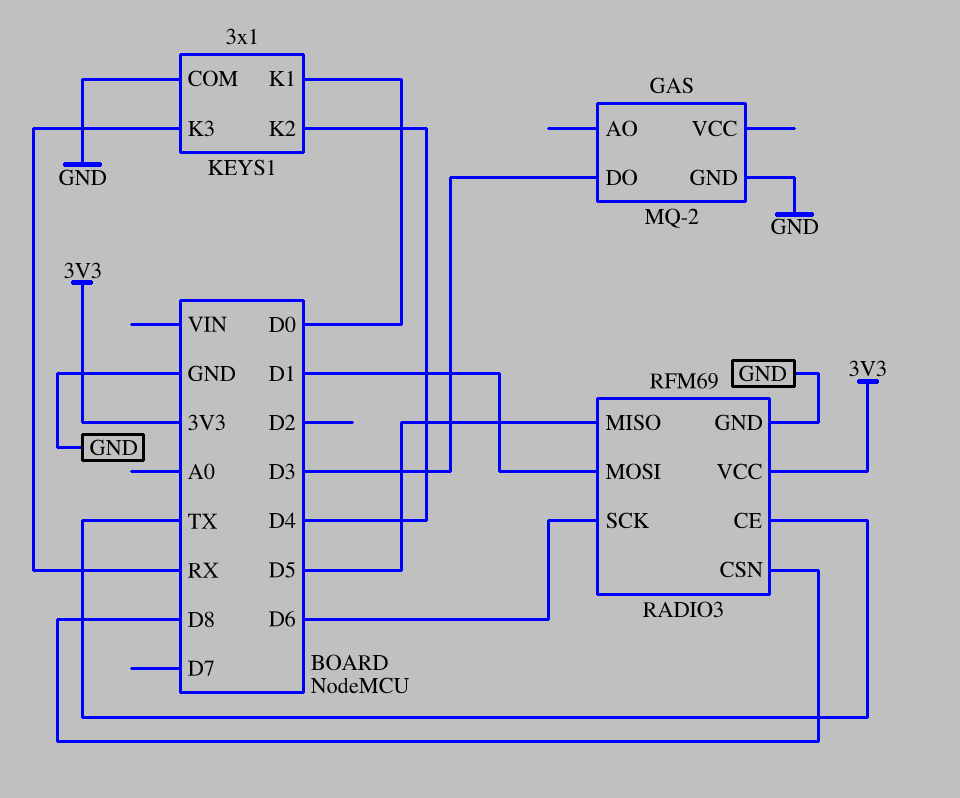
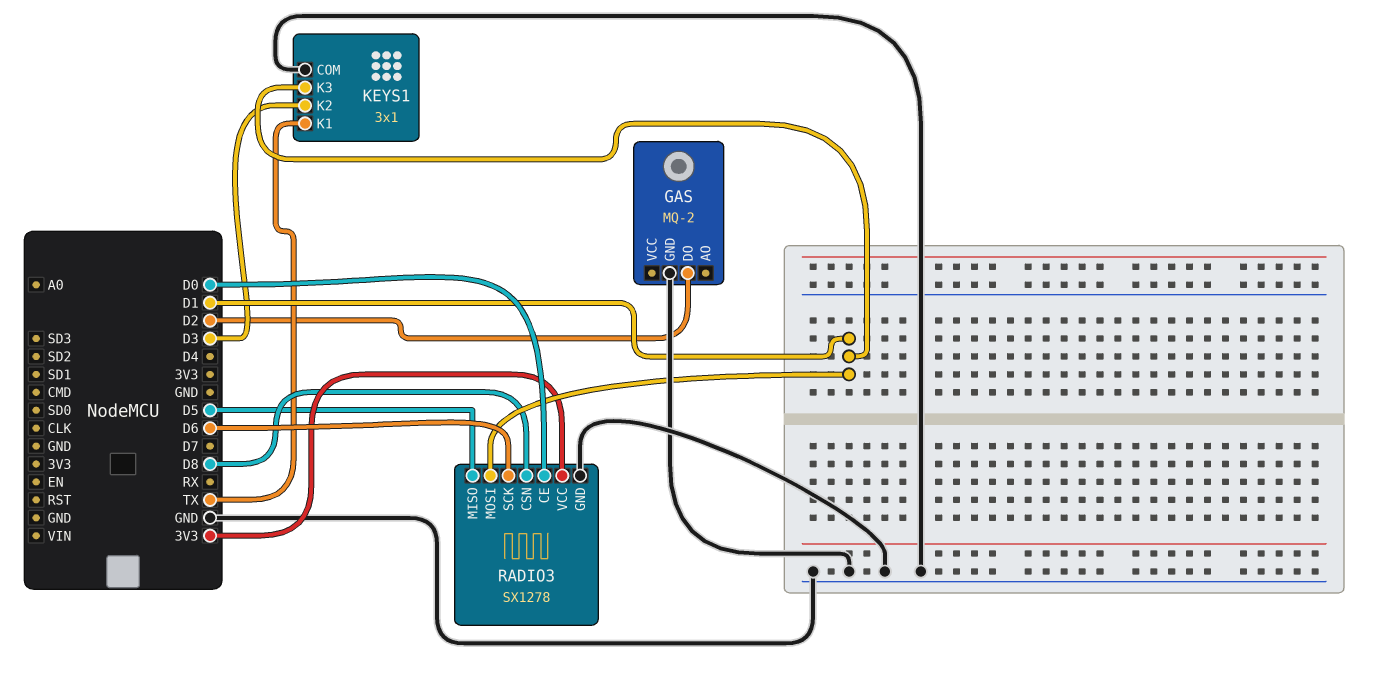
GAS pin DO: D3 -> D2
KEYS1 pin K1: D0 -> TX
KEYS1 pin K2: D4 -> D3
KEYS1 pin K3: RX -> D1
RADIO3: RFM69 -> SX1278
RADIO3 pin CE: TX -> D0

